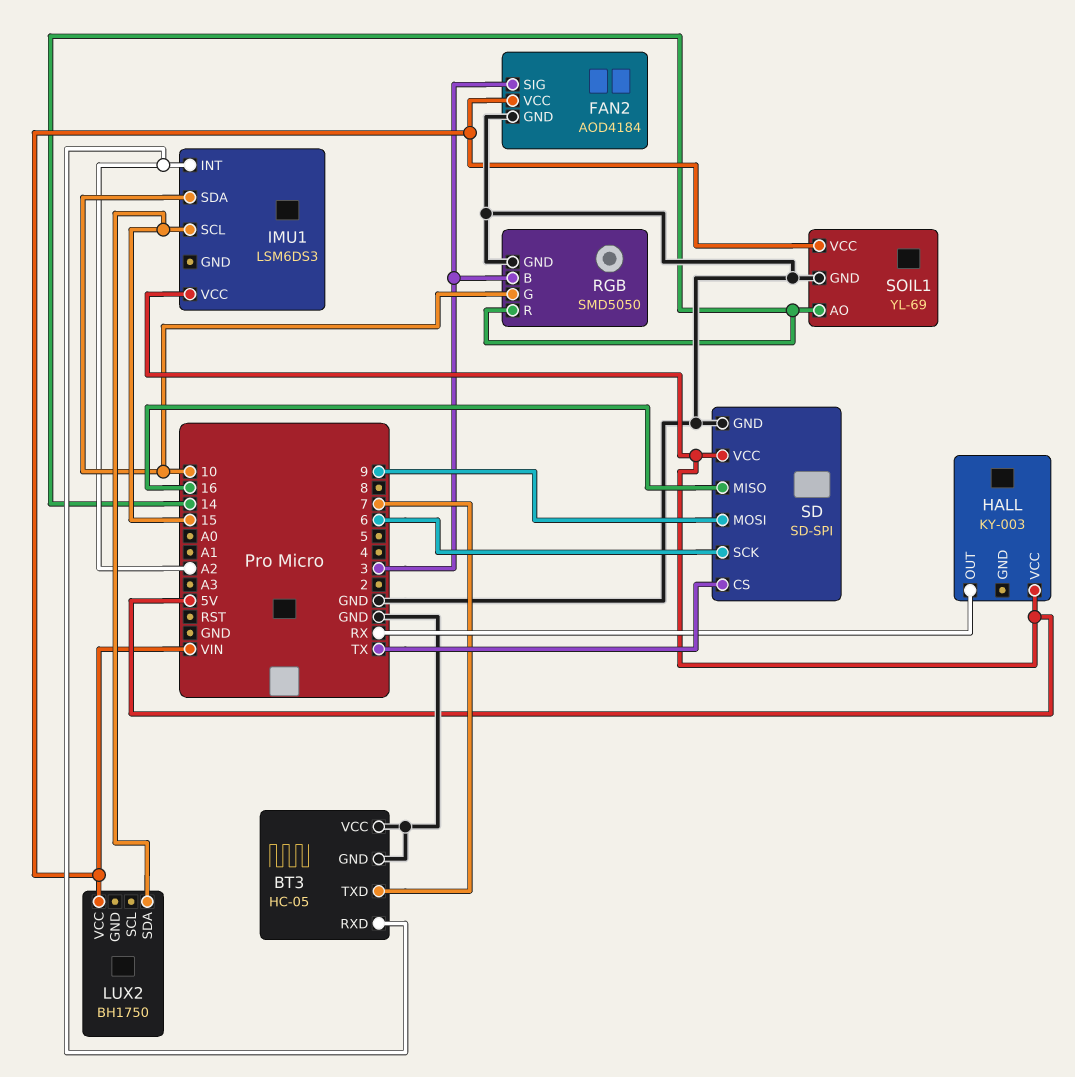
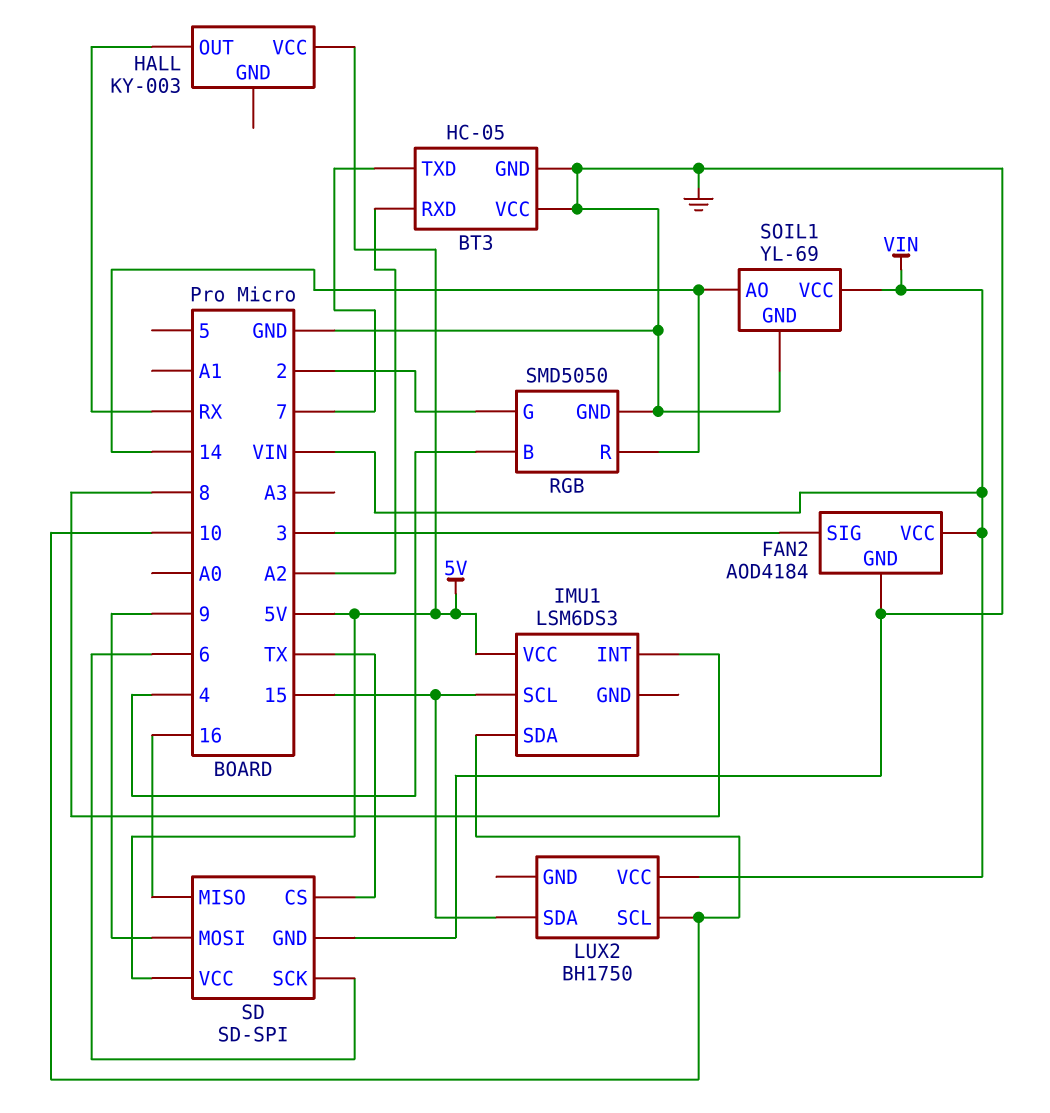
IMU1 pin INT: A2 -> 8
LUX2 pin SCL: none -> 10
RGB pin B: 3 -> 4
RGB pin G: 10 -> 2

